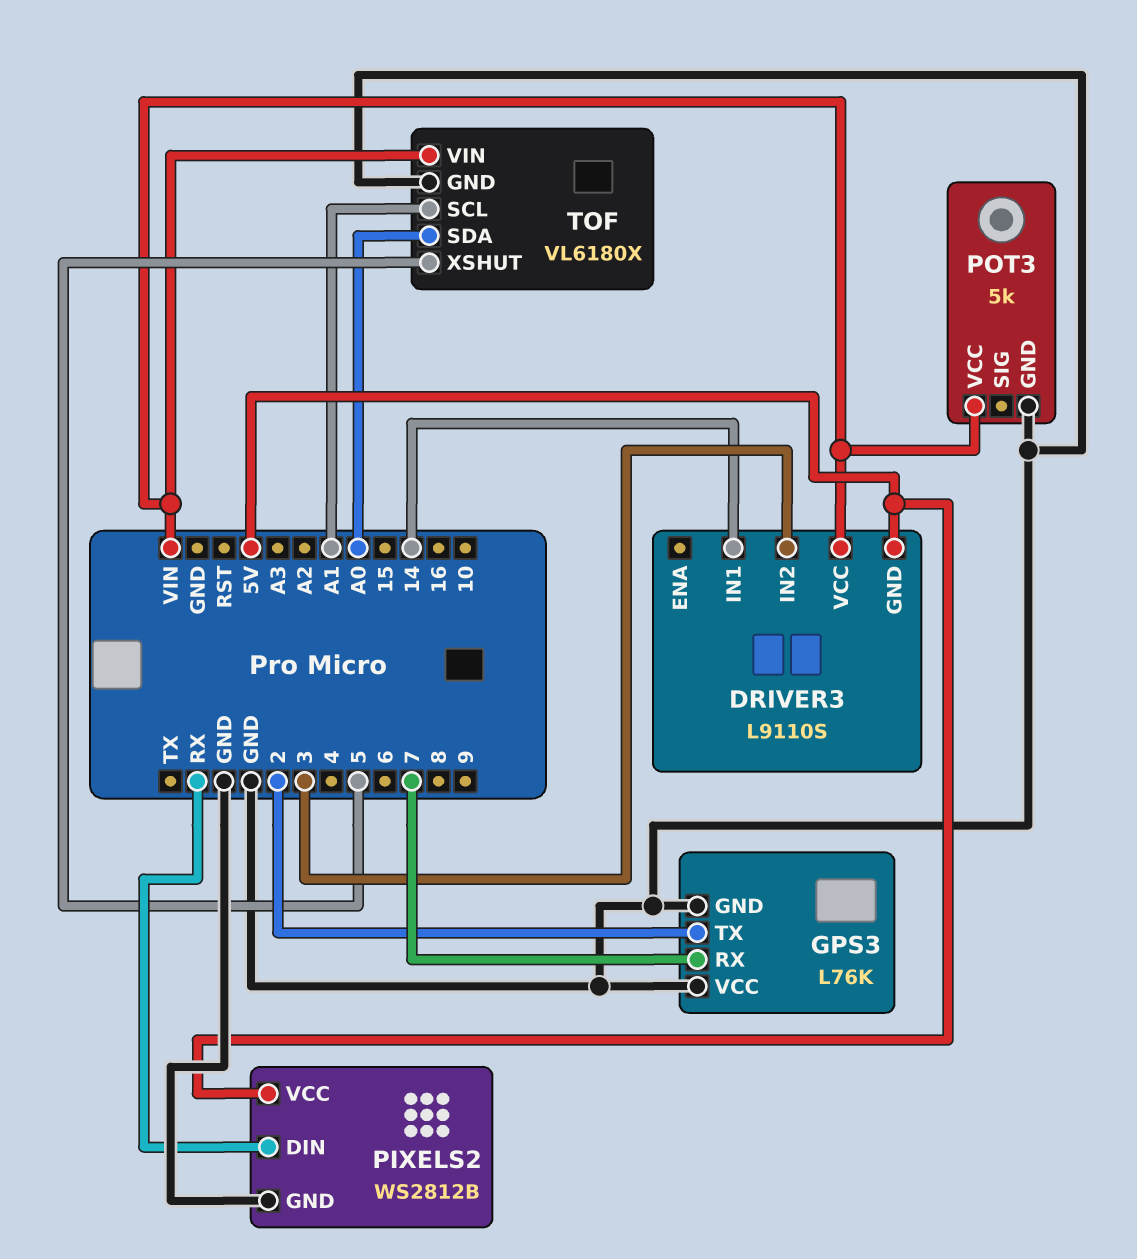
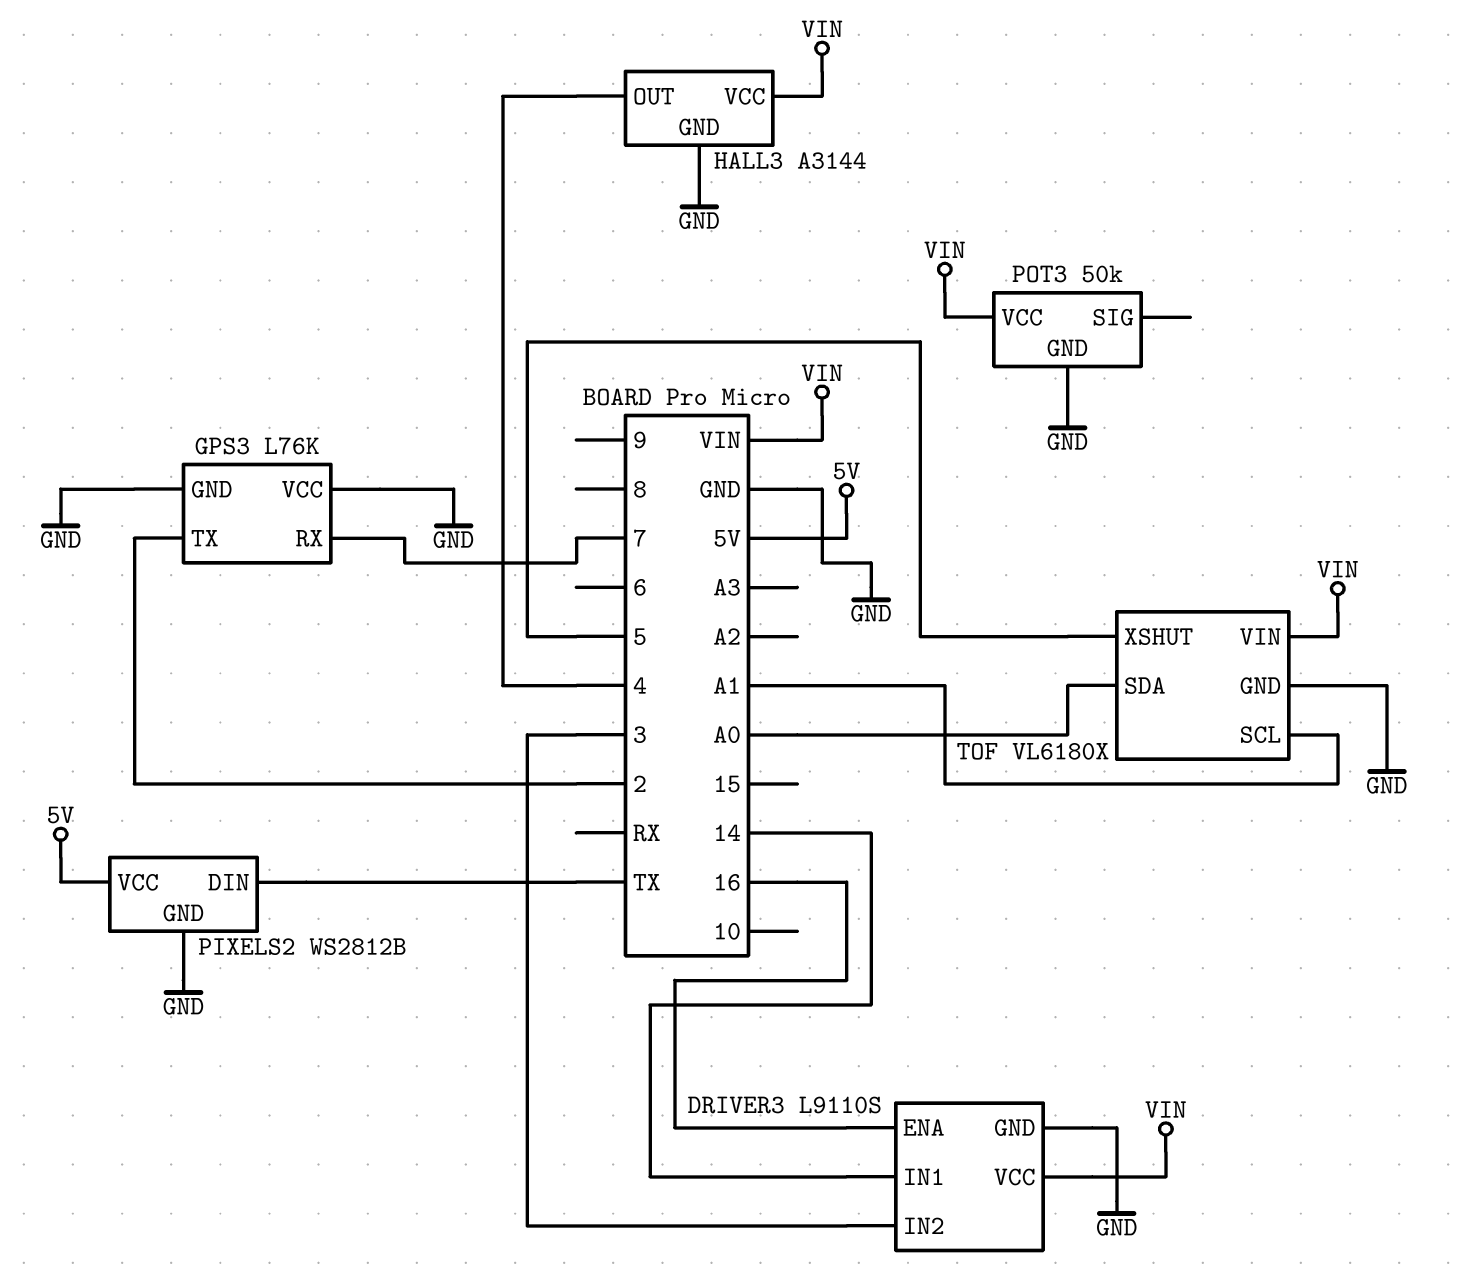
DRIVER3 pin ENA: none -> 16
DRIVER3 pin GND: 5V -> GND
HALL3: none -> A3144
HALL3 pin GND: none -> GND
HALL3 pin OUT: none -> 4
HALL3 pin VCC: none -> VIN
PIXELS2 pin DIN: RX -> TX
POT3: 5k -> 50k

